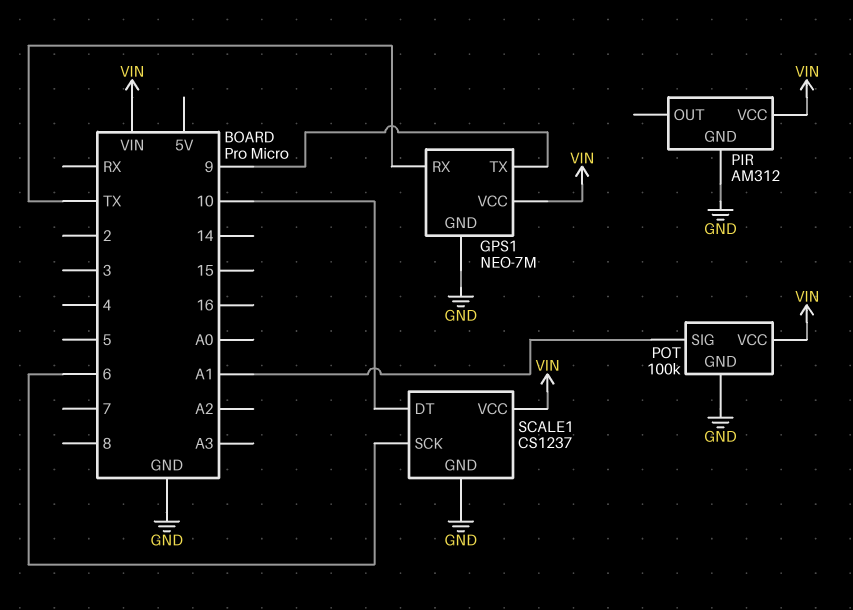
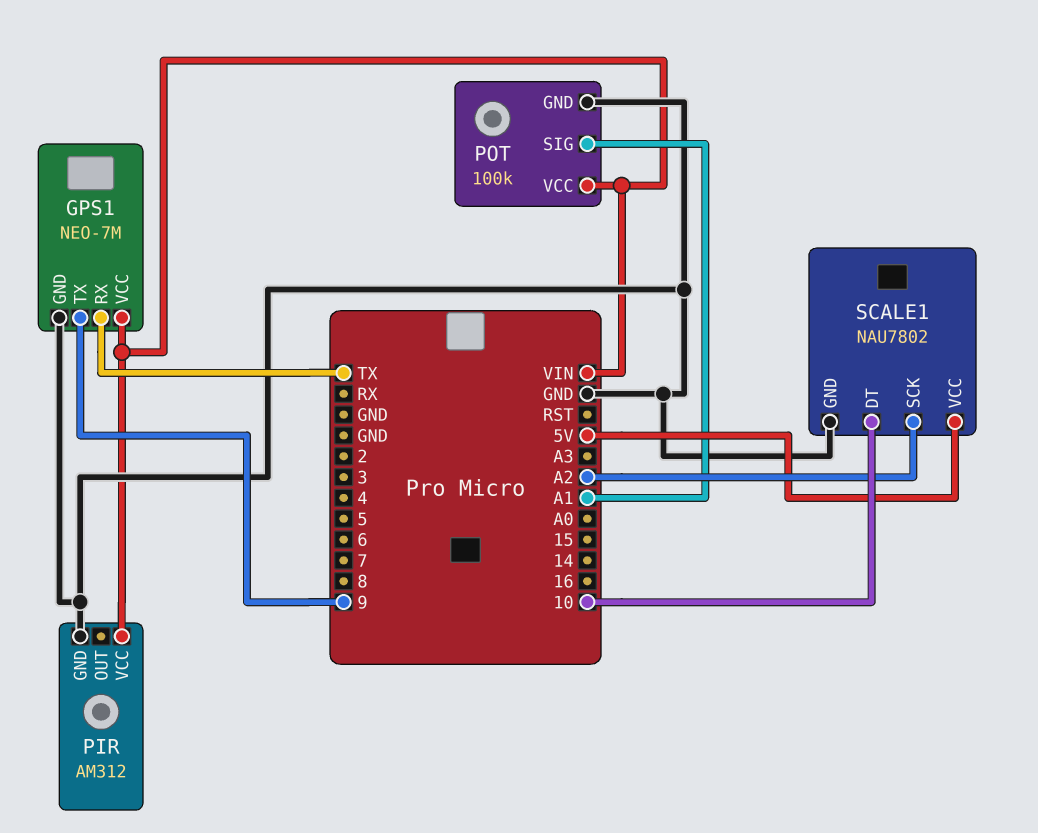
SCALE1: CS1237 -> NAU7802
SCALE1 pin SCK: 6 -> A2
SCALE1 pin VCC: VIN -> 5V

